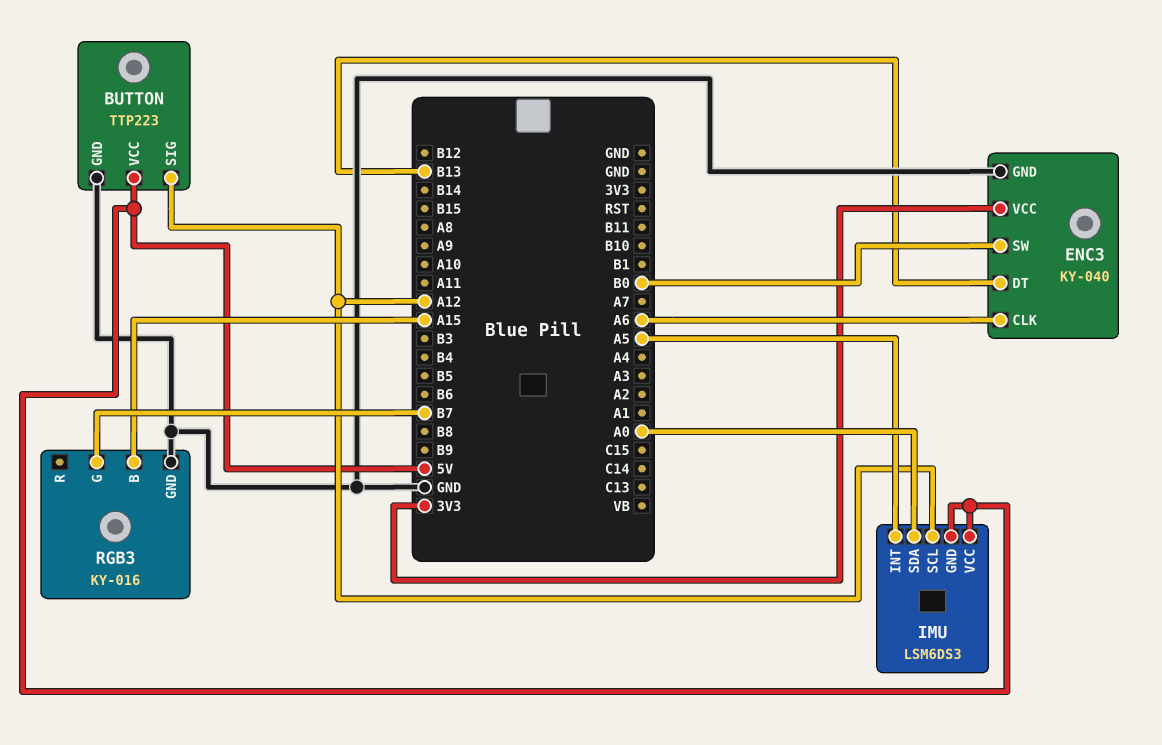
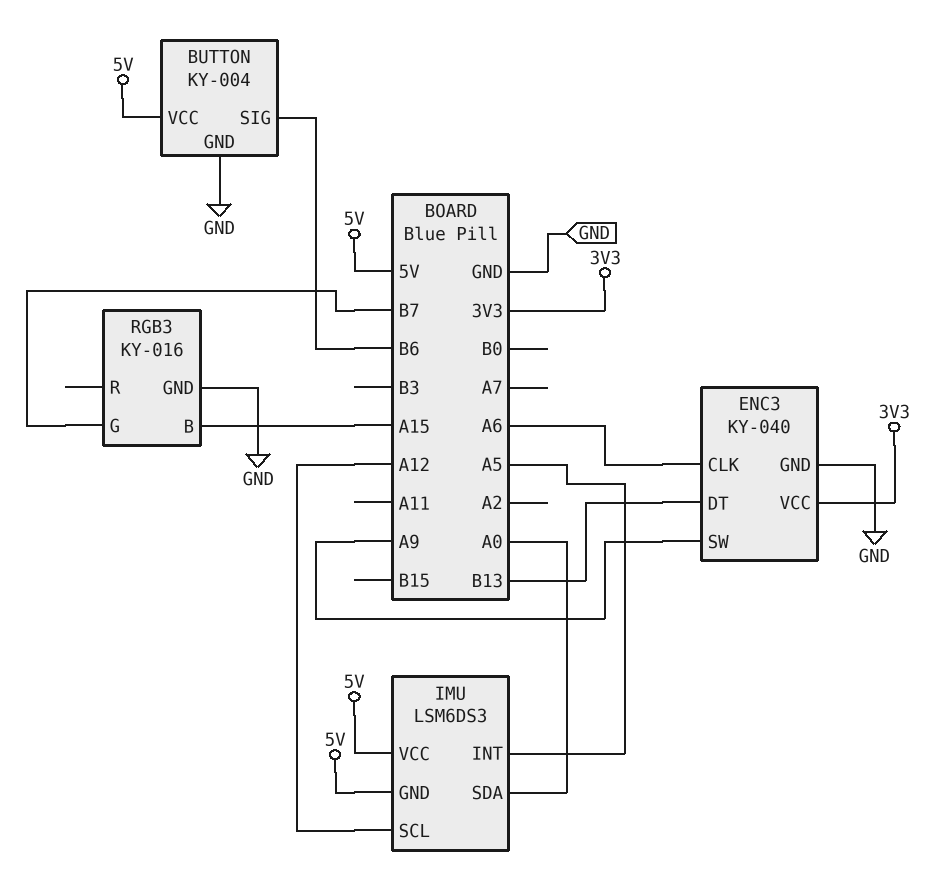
BUTTON: TTP223 -> KY-004
BUTTON pin SIG: A12 -> B6
ENC3 pin SW: B0 -> A9

